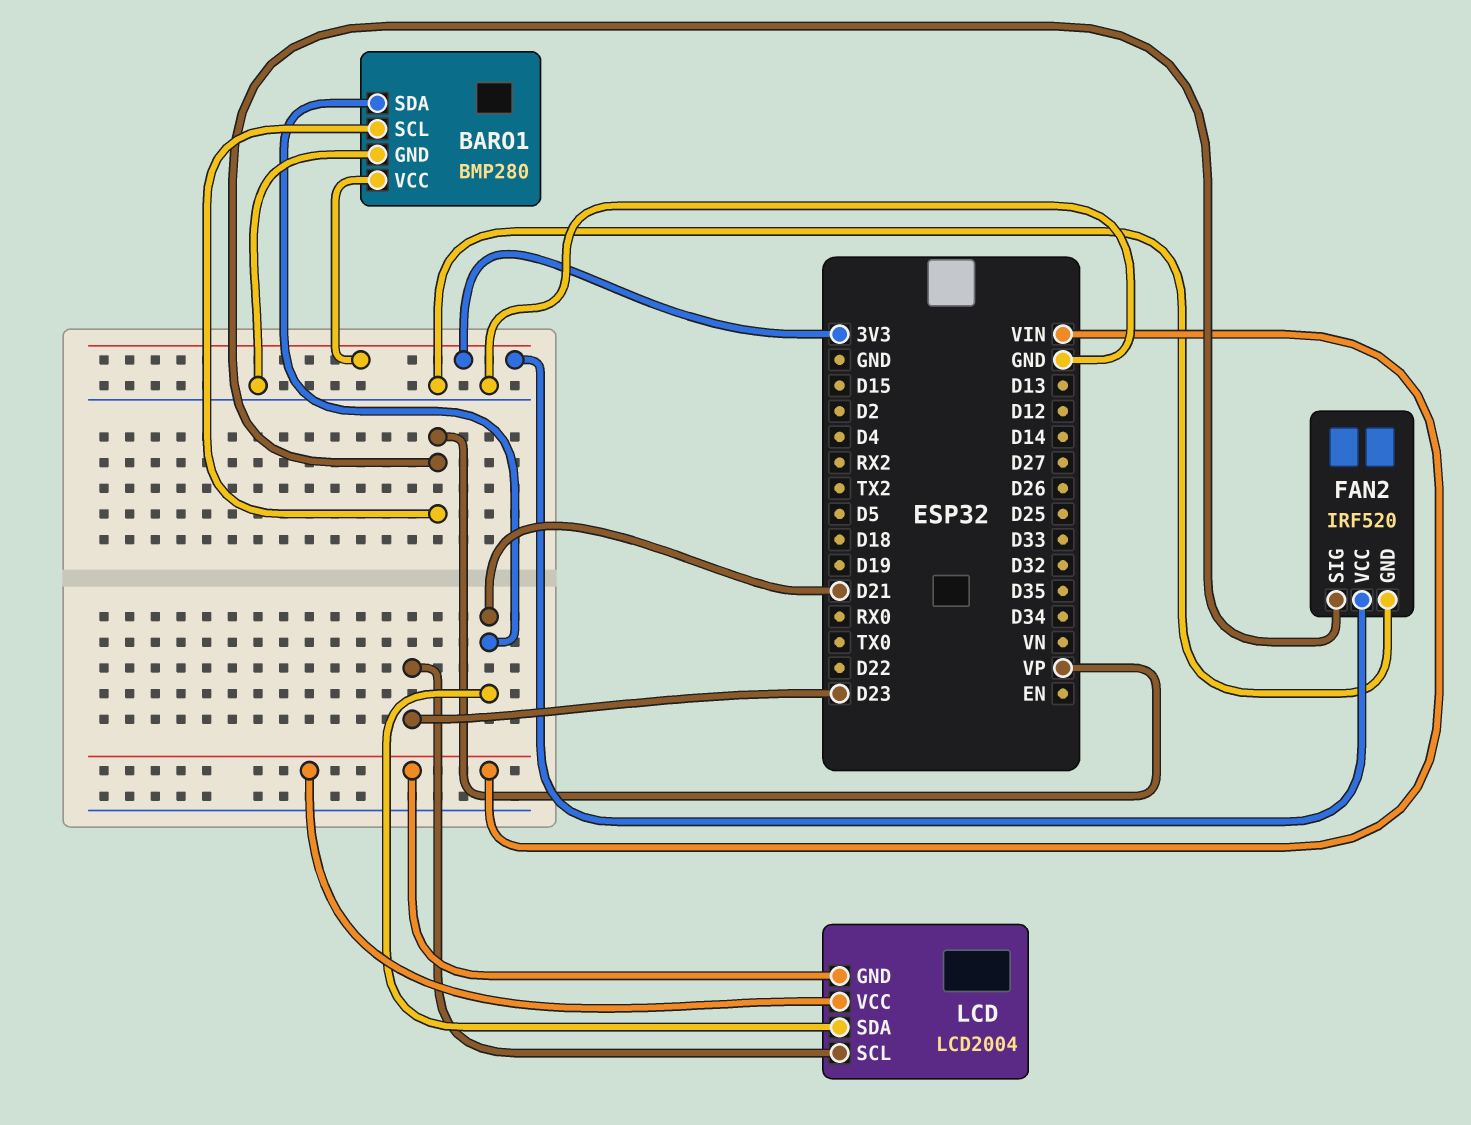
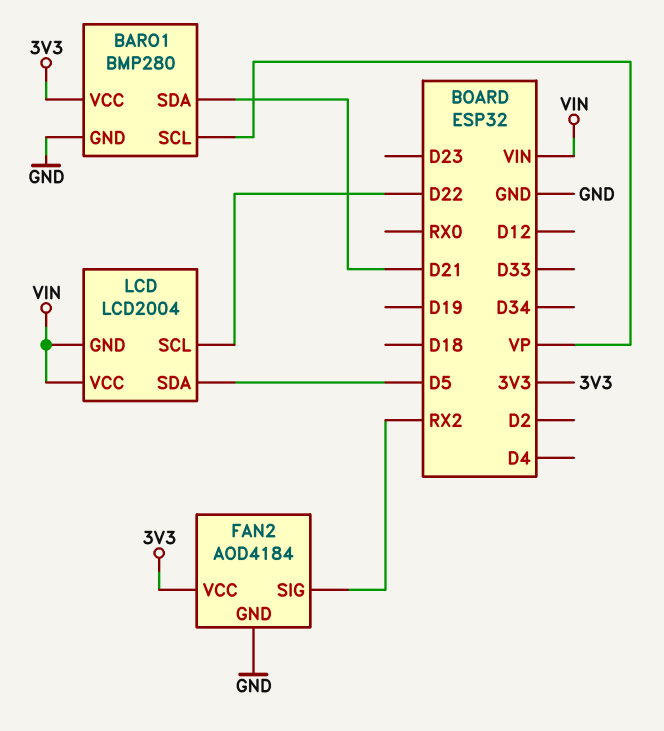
FAN2: IRF520 -> AOD4184
FAN2 pin SIG: VP -> RX2
LCD pin SCL: D23 -> D22
LCD pin SDA: D21 -> D5

